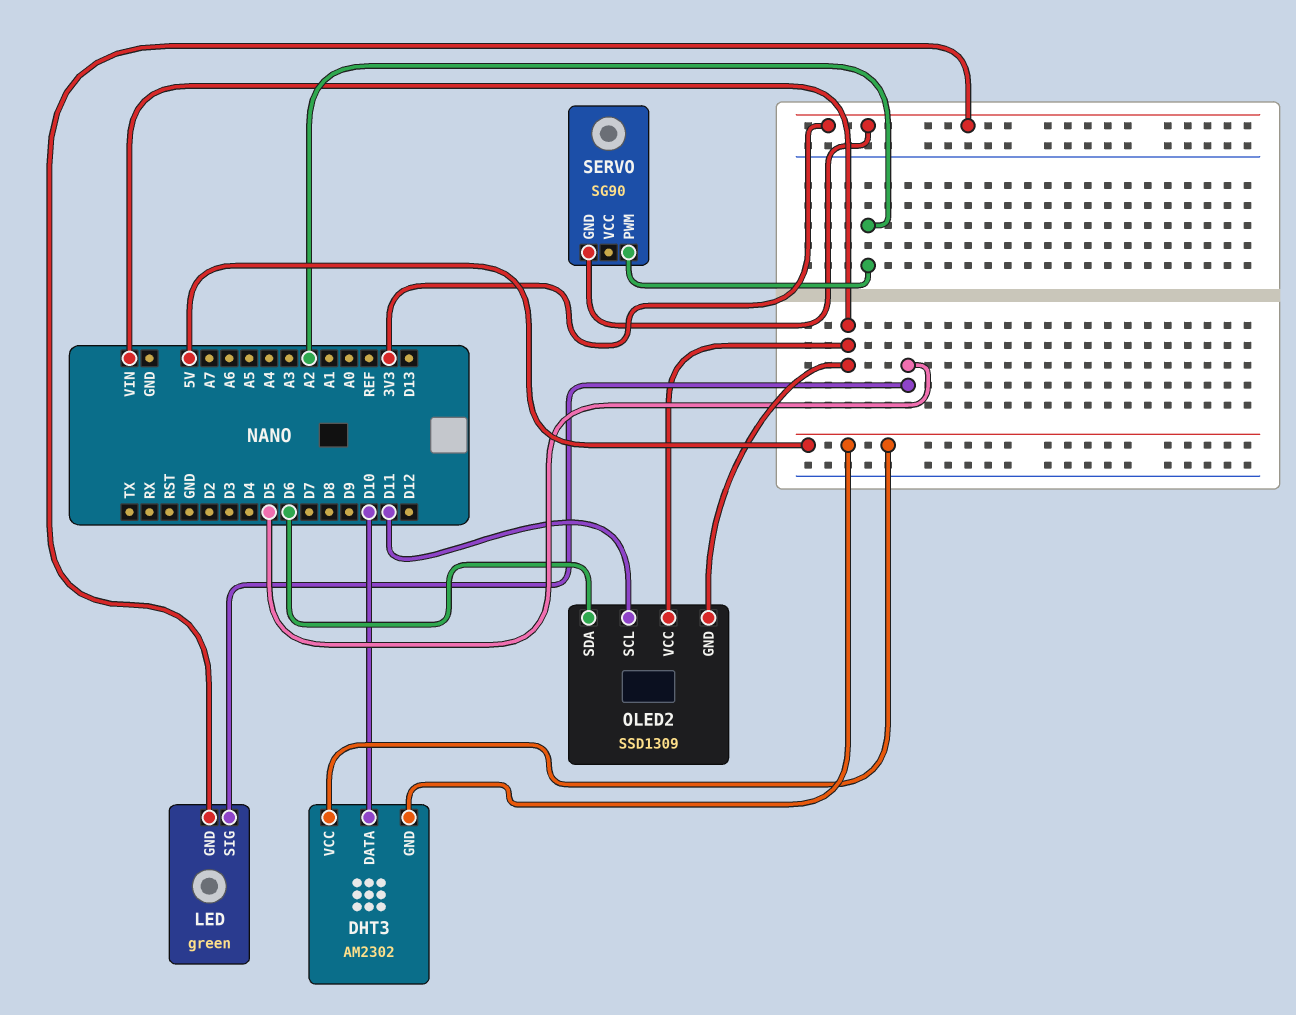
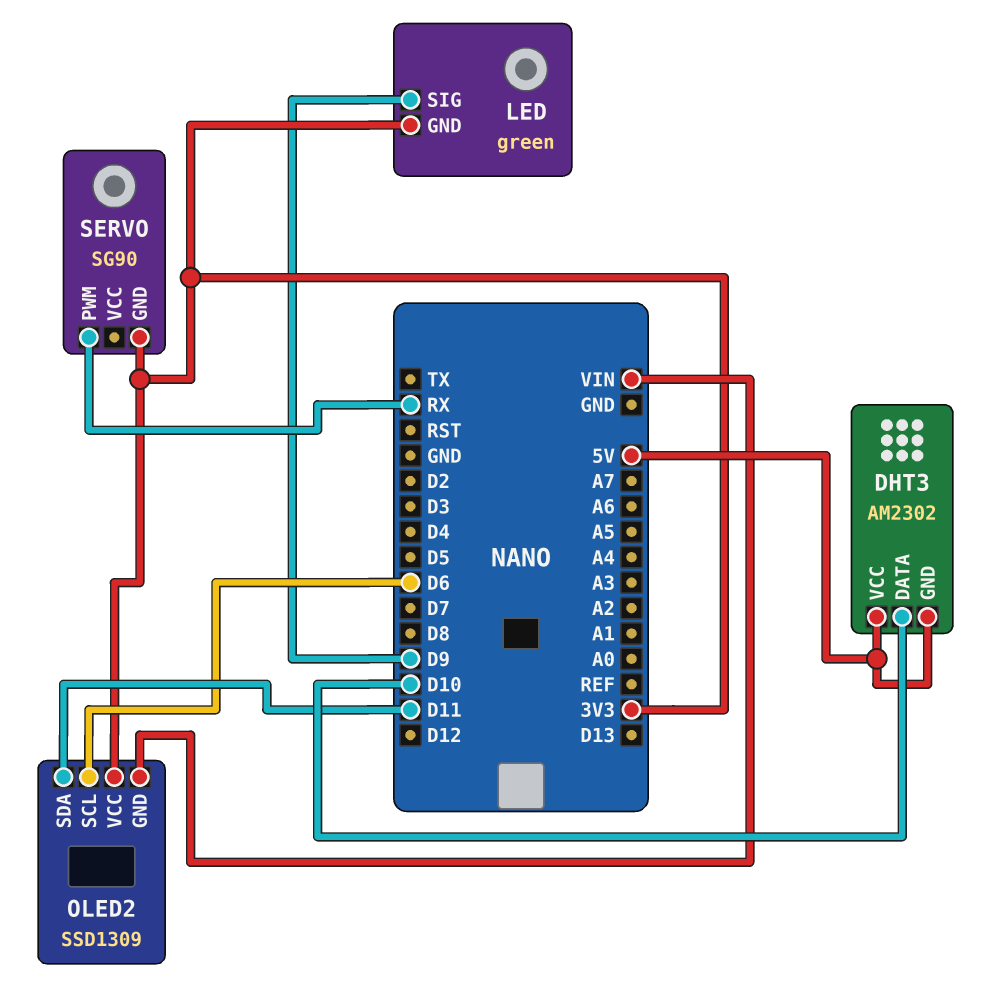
LED pin SIG: D5 -> D9
OLED2 pin SCL: D11 -> D6
OLED2 pin SDA: D6 -> D11
OLED2 pin VCC: VIN -> 3V3
SERVO pin PWM: A2 -> RX

